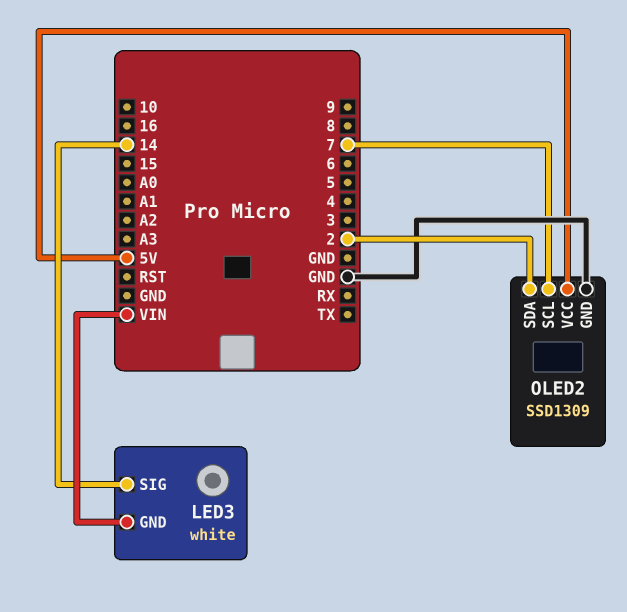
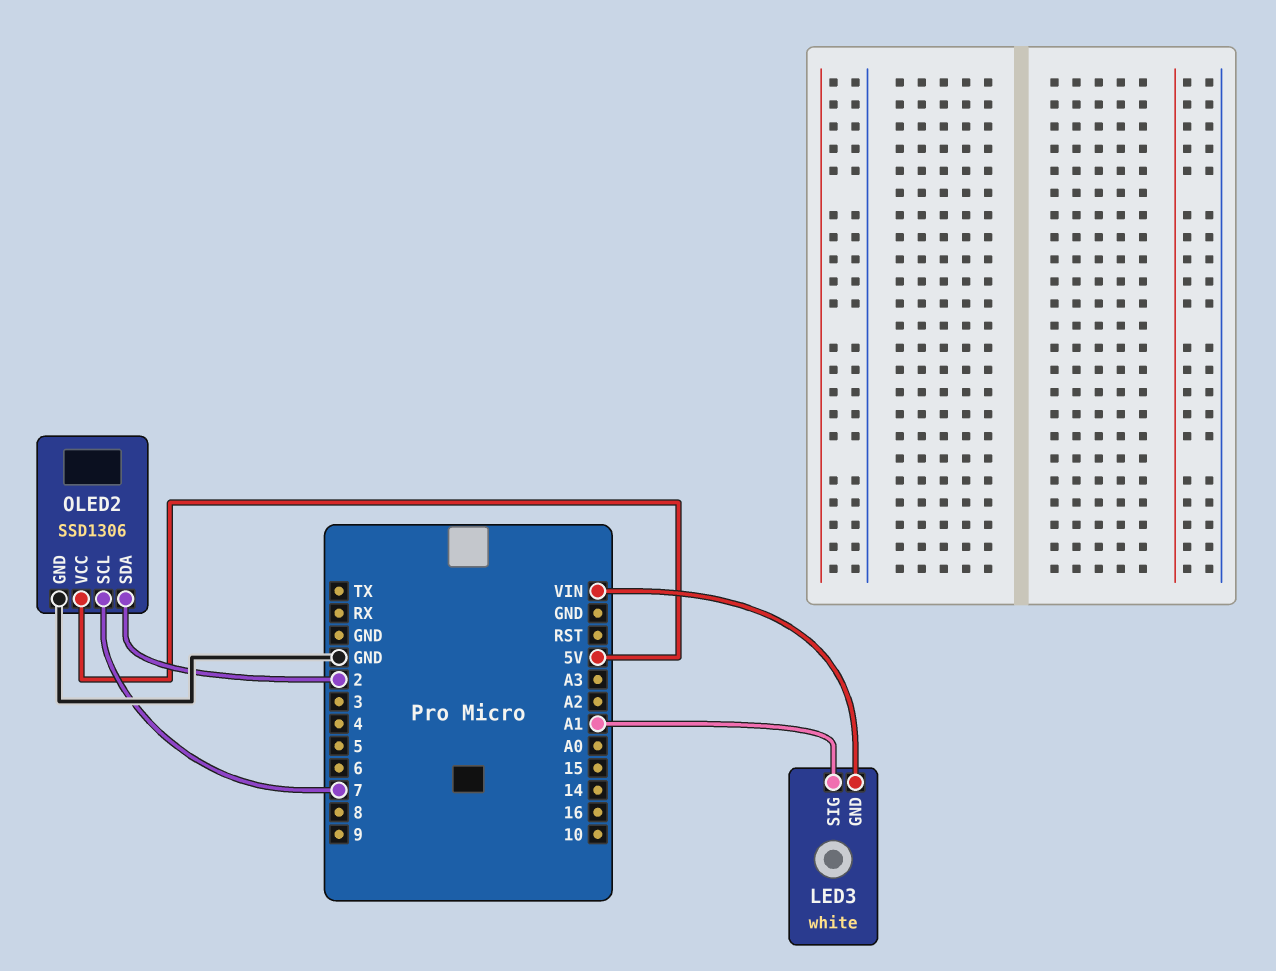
LED3 pin SIG: 14 -> A1
OLED2: SSD1309 -> SSD1306

